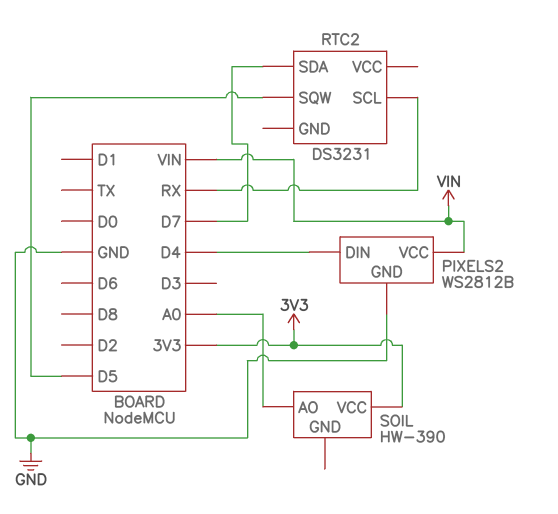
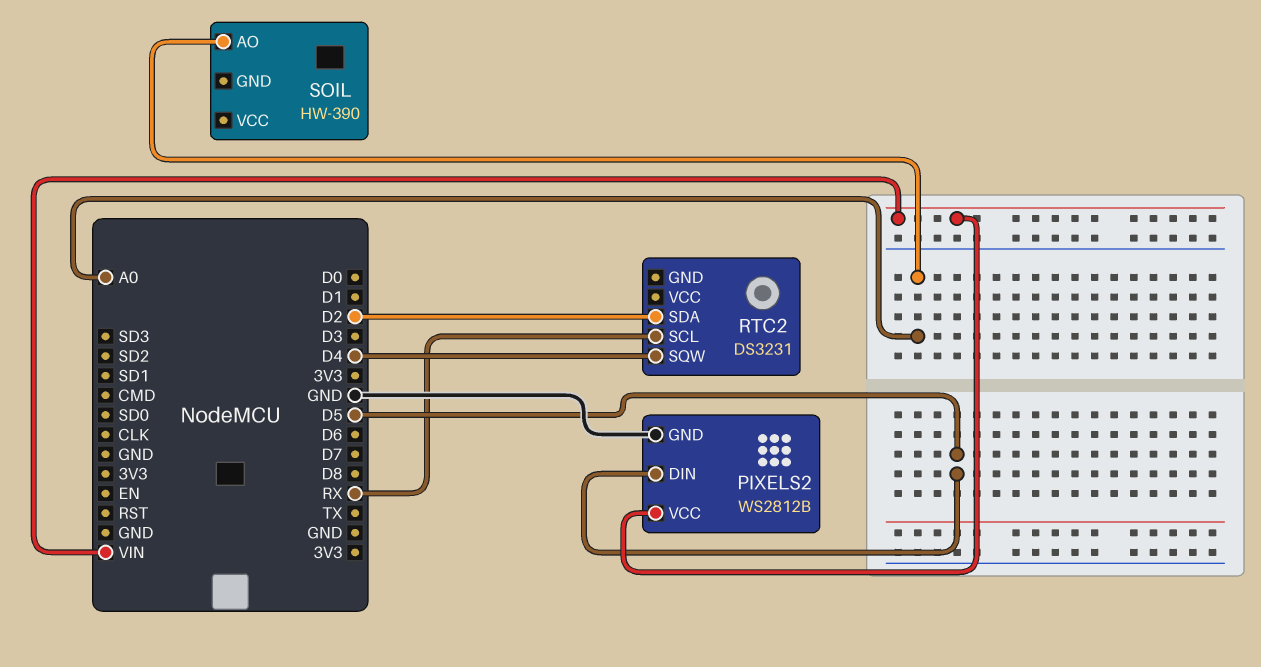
PIXELS2 pin DIN: D4 -> D5
RTC2 pin SDA: D7 -> D2
RTC2 pin SQW: D5 -> D4
SOIL pin VCC: 3V3 -> none

